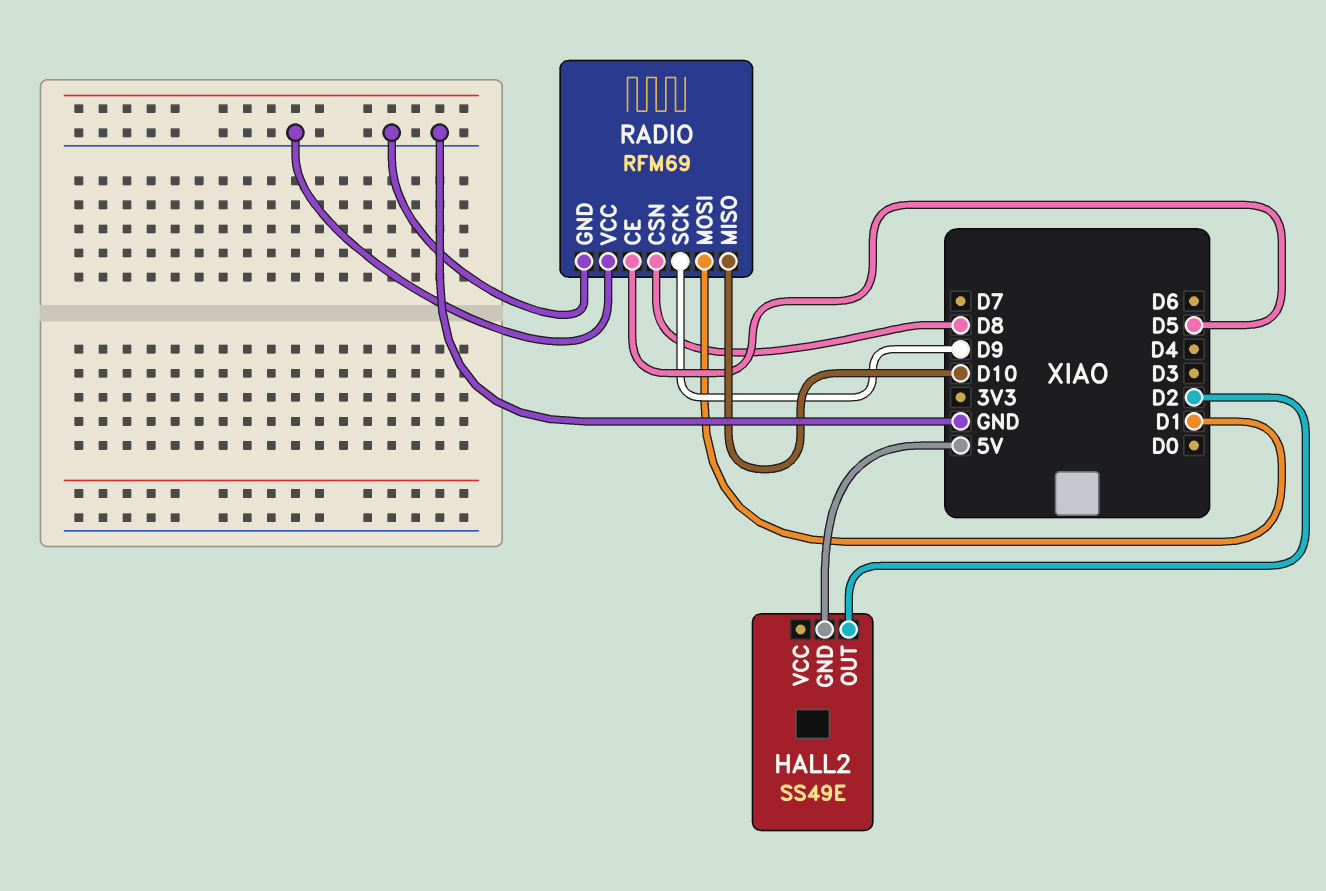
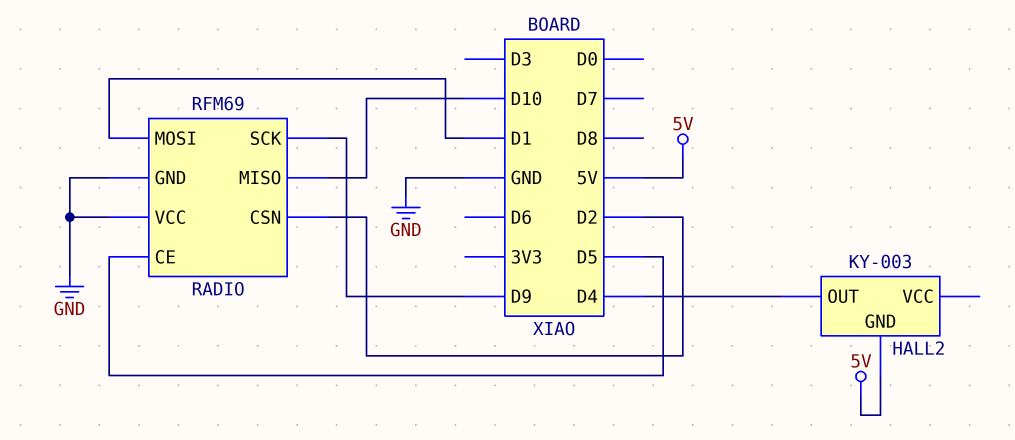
HALL2: SS49E -> KY-003
HALL2 pin OUT: D2 -> D4
RADIO pin CSN: D8 -> D2

